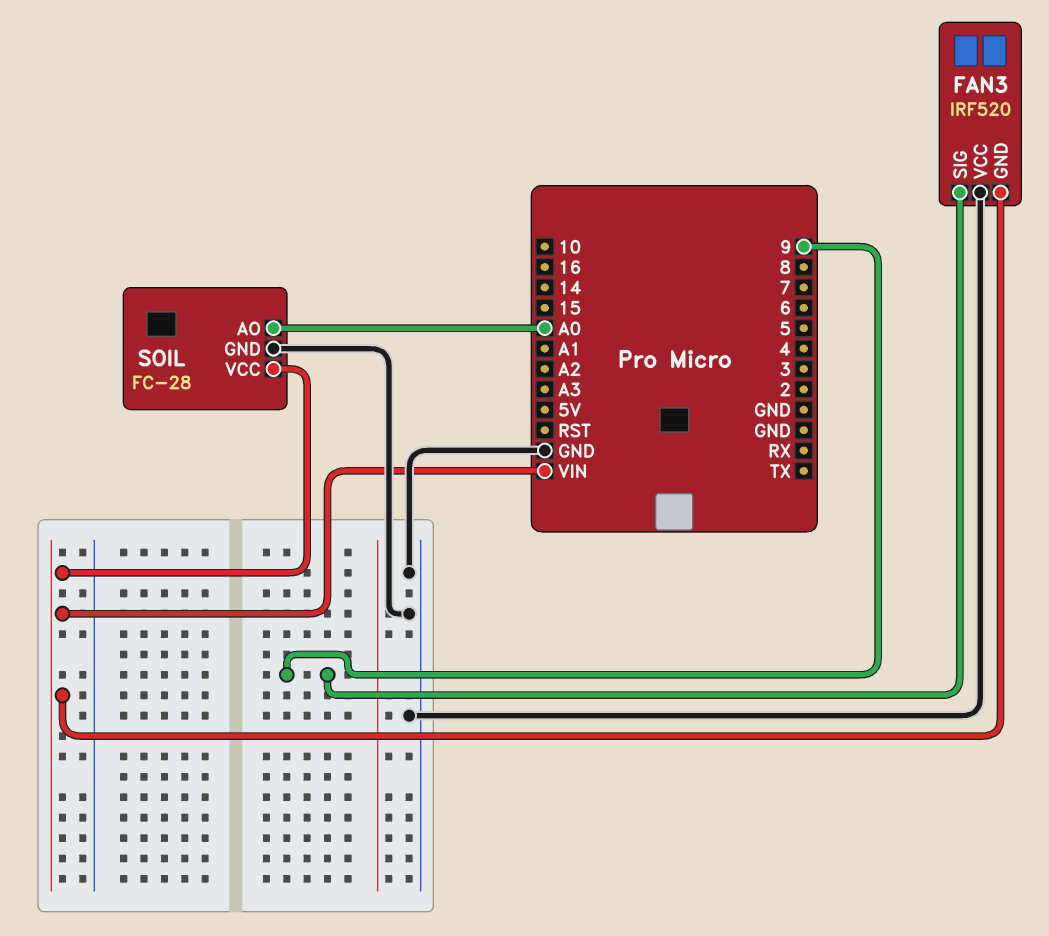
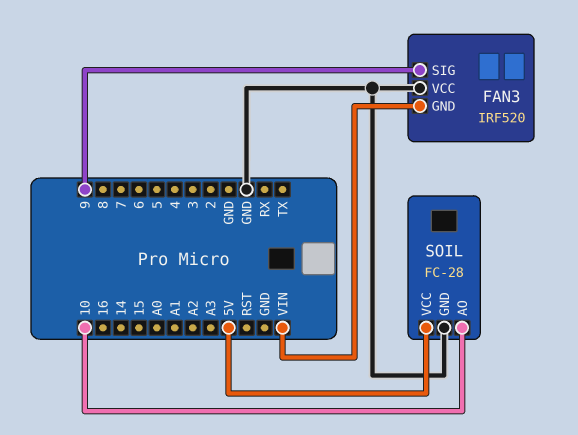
SOIL pin AO: A0 -> 10
SOIL pin VCC: VIN -> 5V

